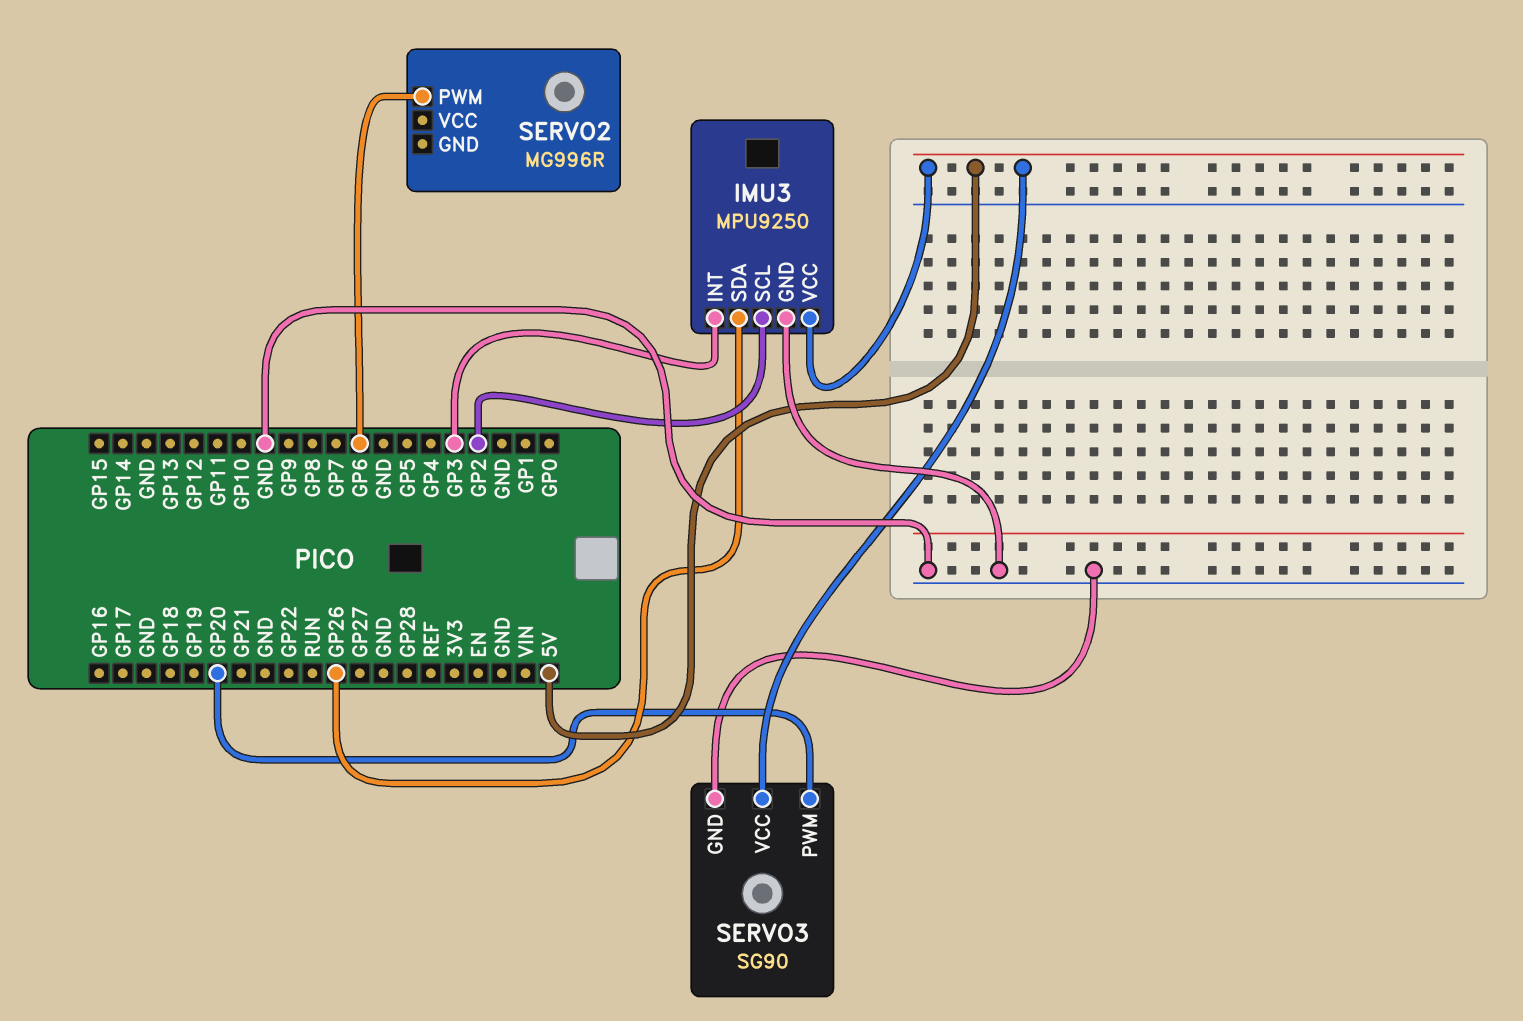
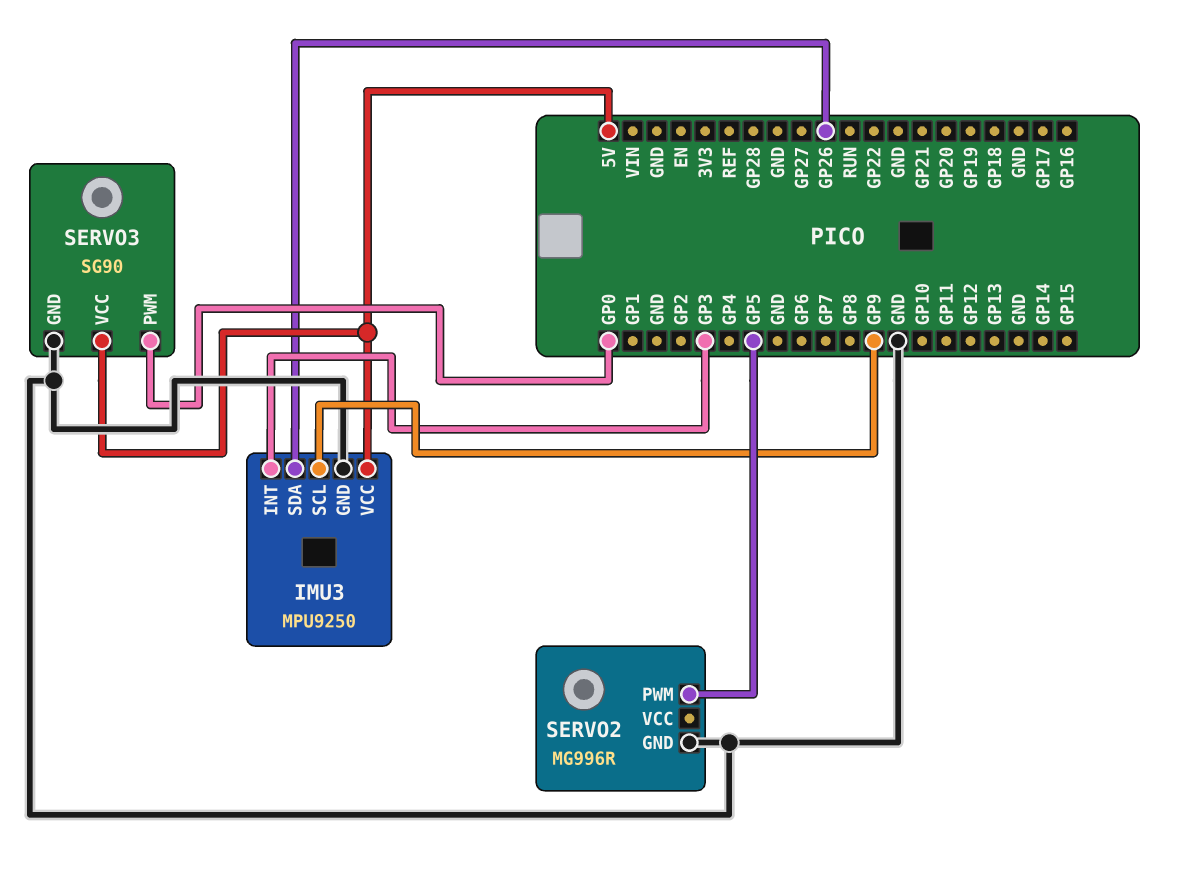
IMU3 pin SCL: GP2 -> GP9
SERVO2 pin GND: none -> GND
SERVO2 pin PWM: GP6 -> GP5
SERVO3 pin PWM: GP20 -> GP0

